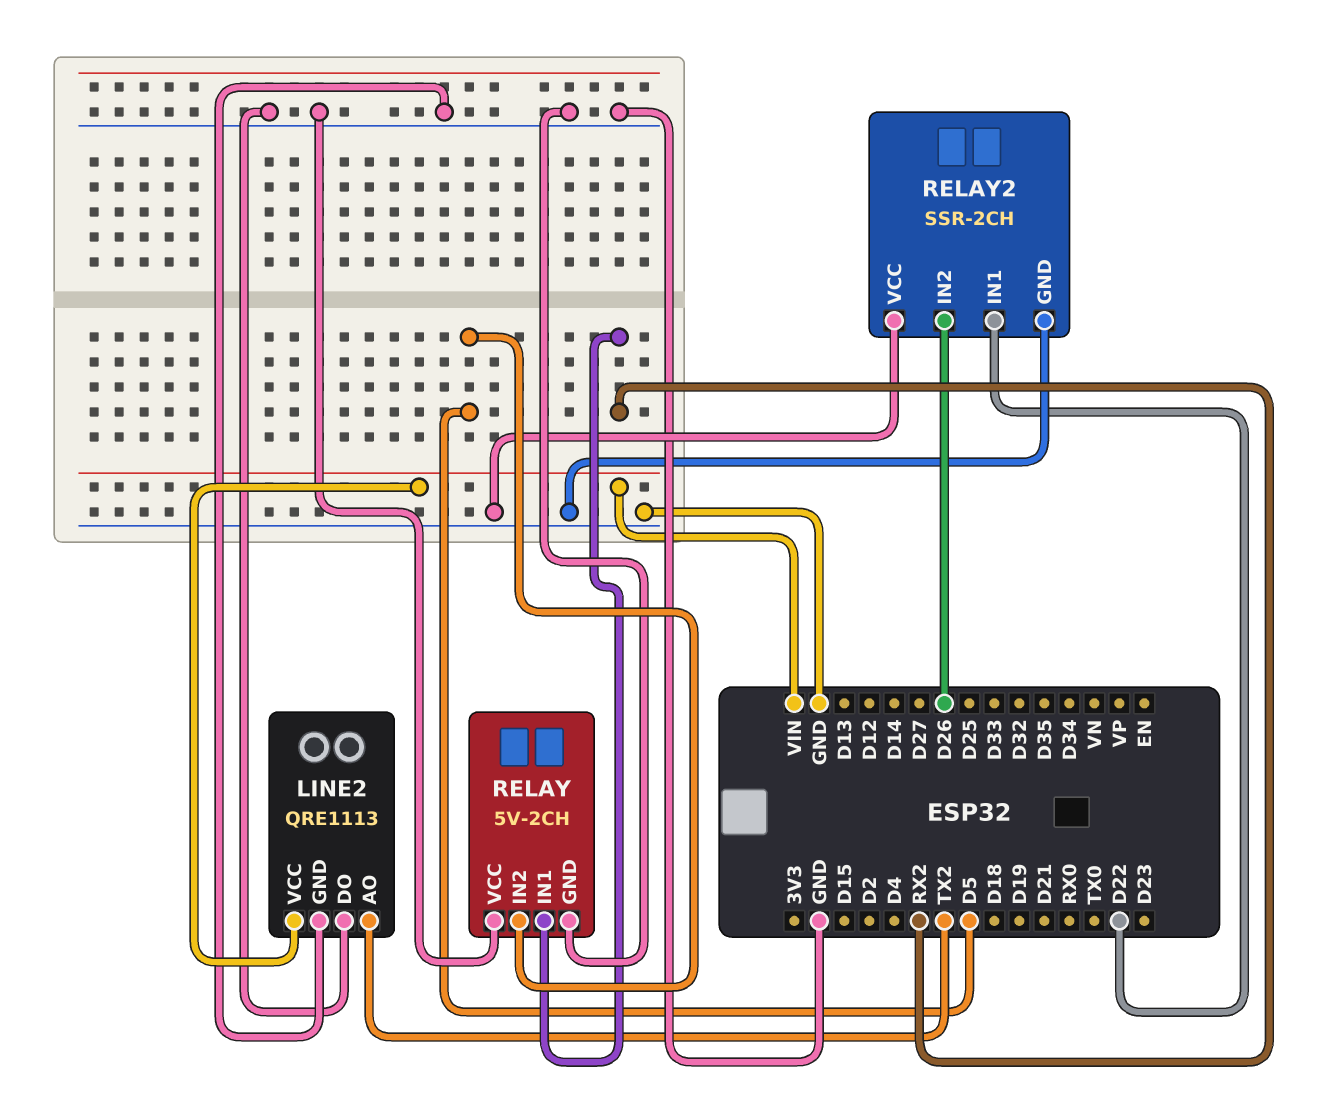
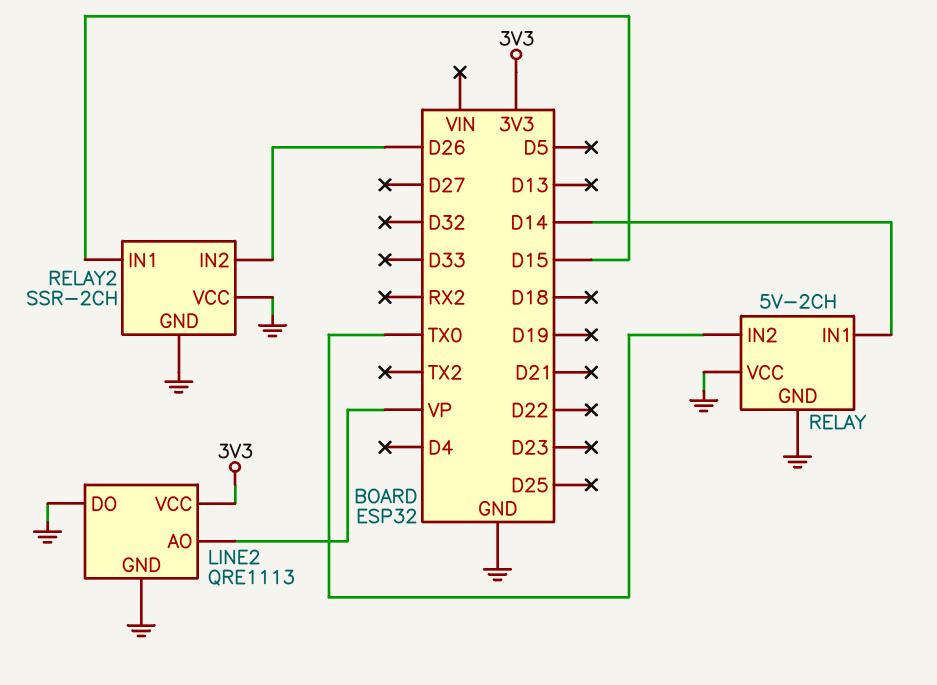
LINE2 pin AO: TX2 -> VP
LINE2 pin VCC: VIN -> 3V3
RELAY pin IN1: RX2 -> D14
RELAY pin IN2: D5 -> TX0
RELAY2 pin IN1: D22 -> D15

